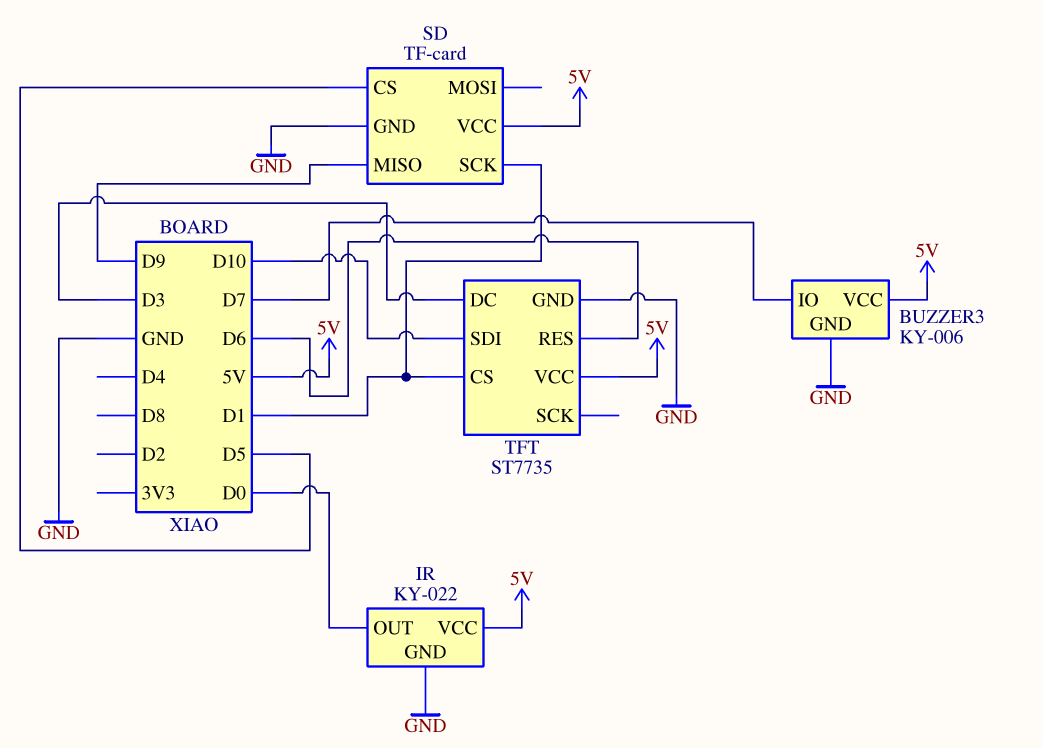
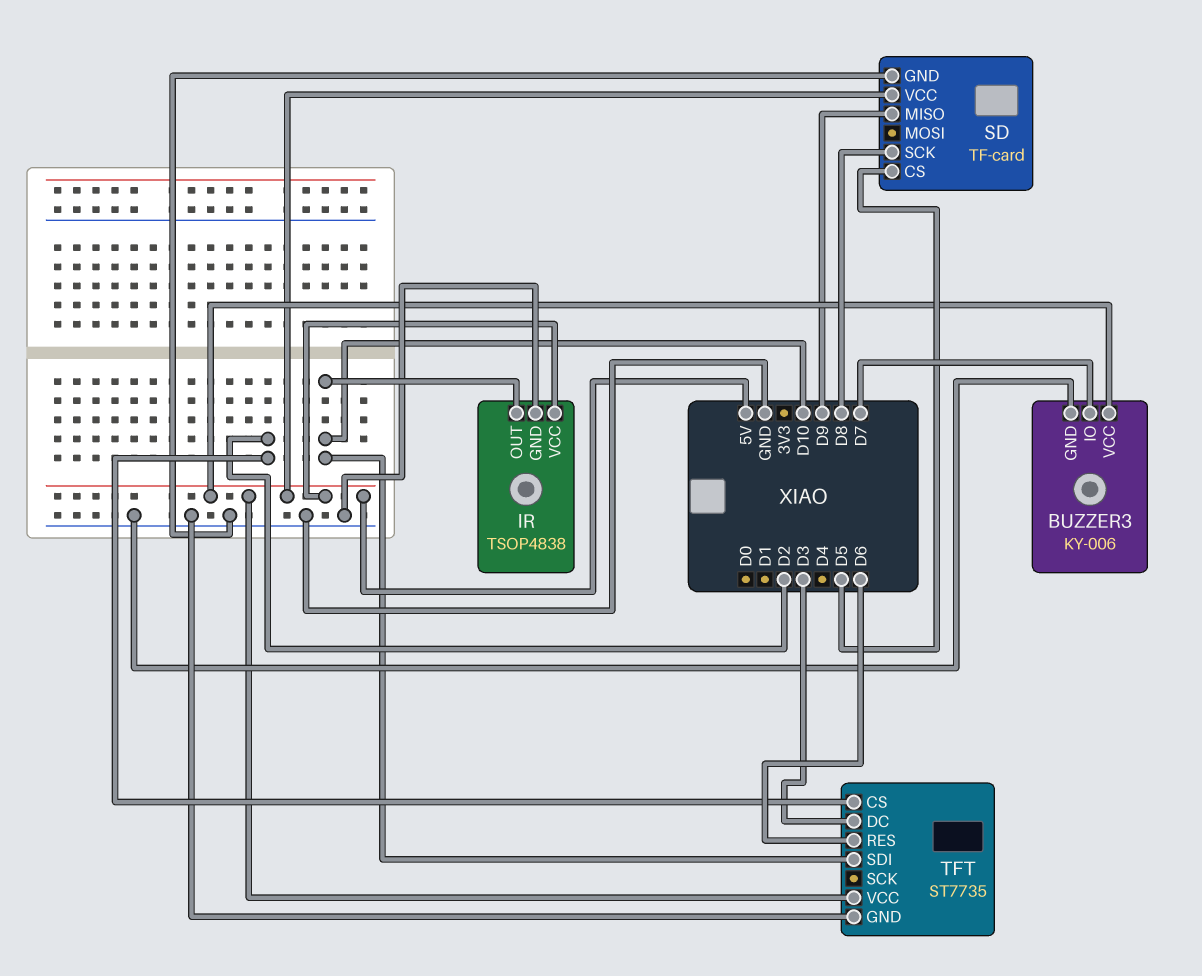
IR: KY-022 -> TSOP4838
IR pin OUT: D0 -> D10
SD pin SCK: D1 -> D8
TFT pin CS: D1 -> D2

